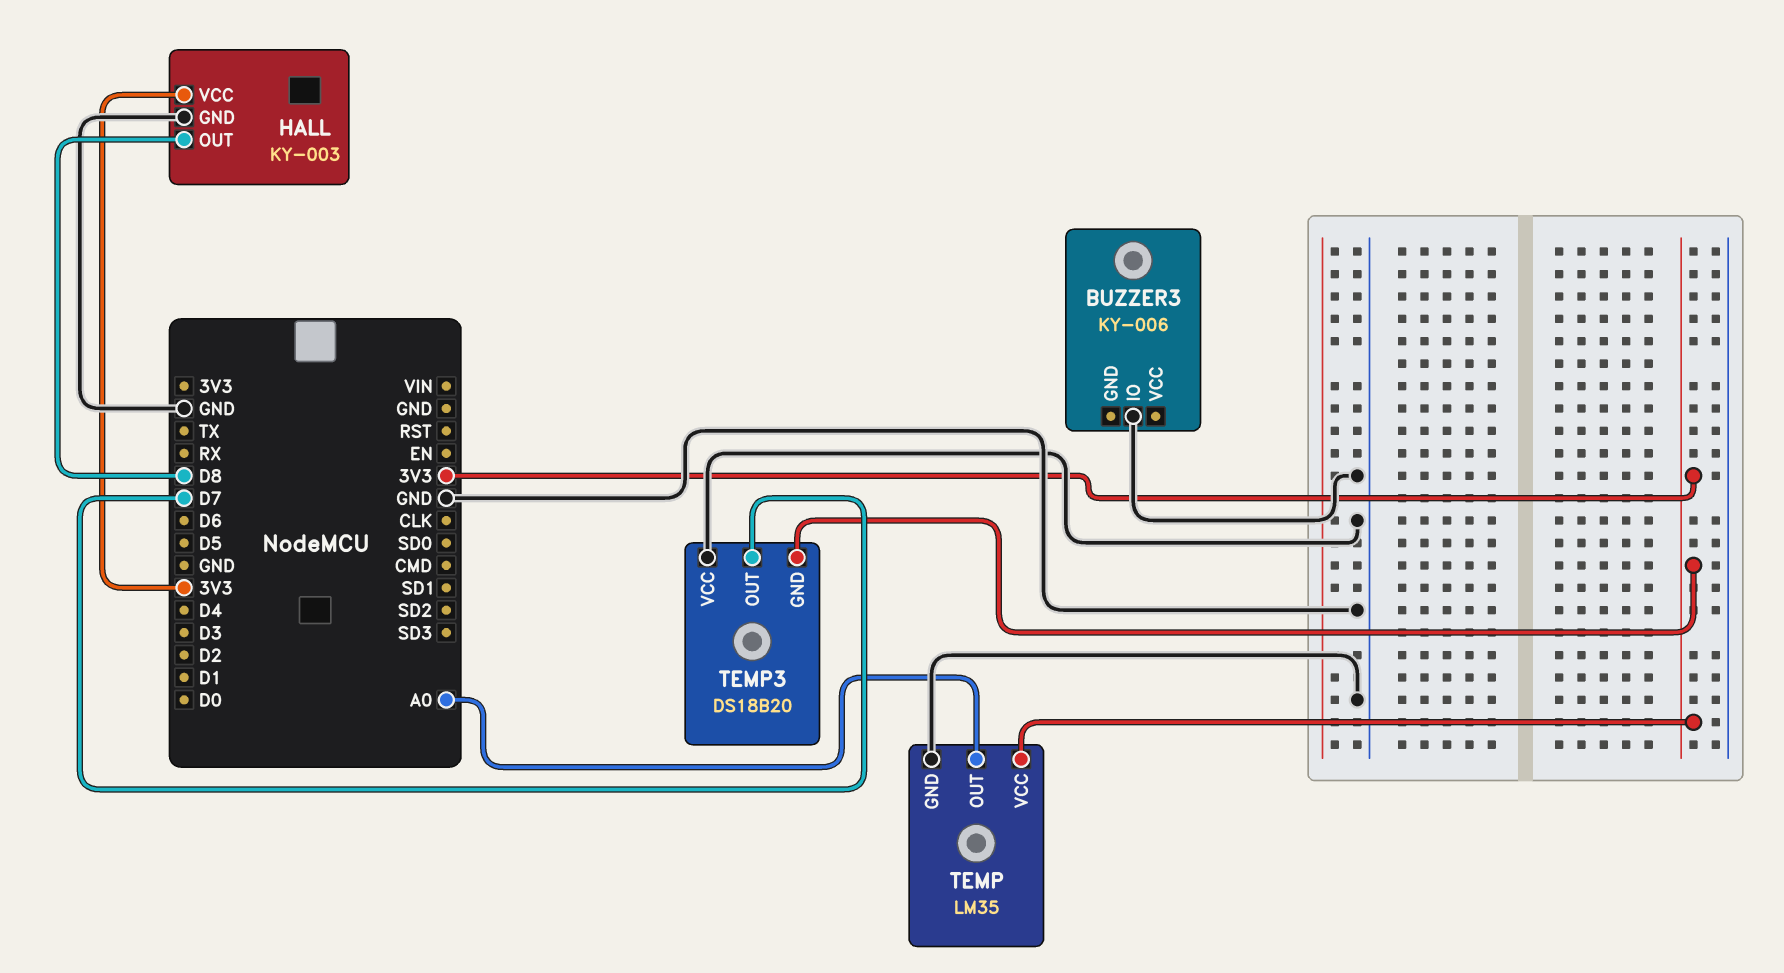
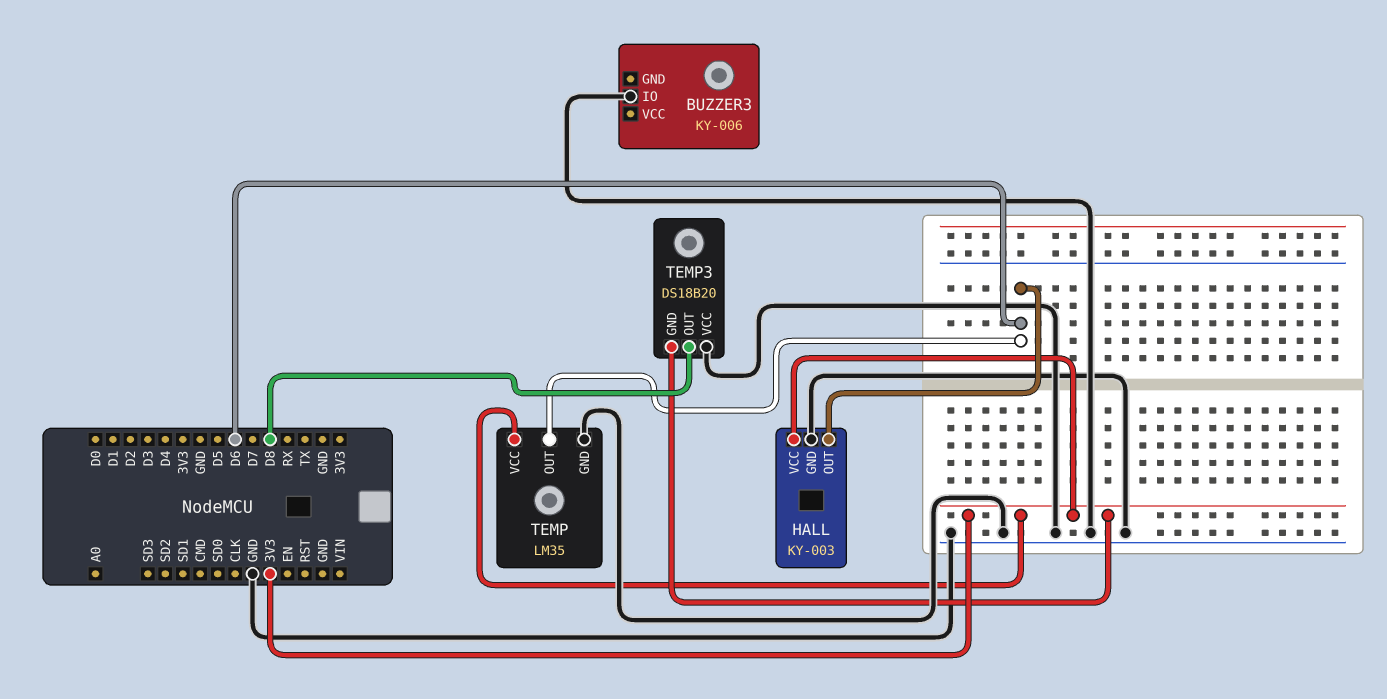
HALL pin OUT: D8 -> D6
TEMP pin OUT: A0 -> D6
TEMP3 pin OUT: D7 -> D8

